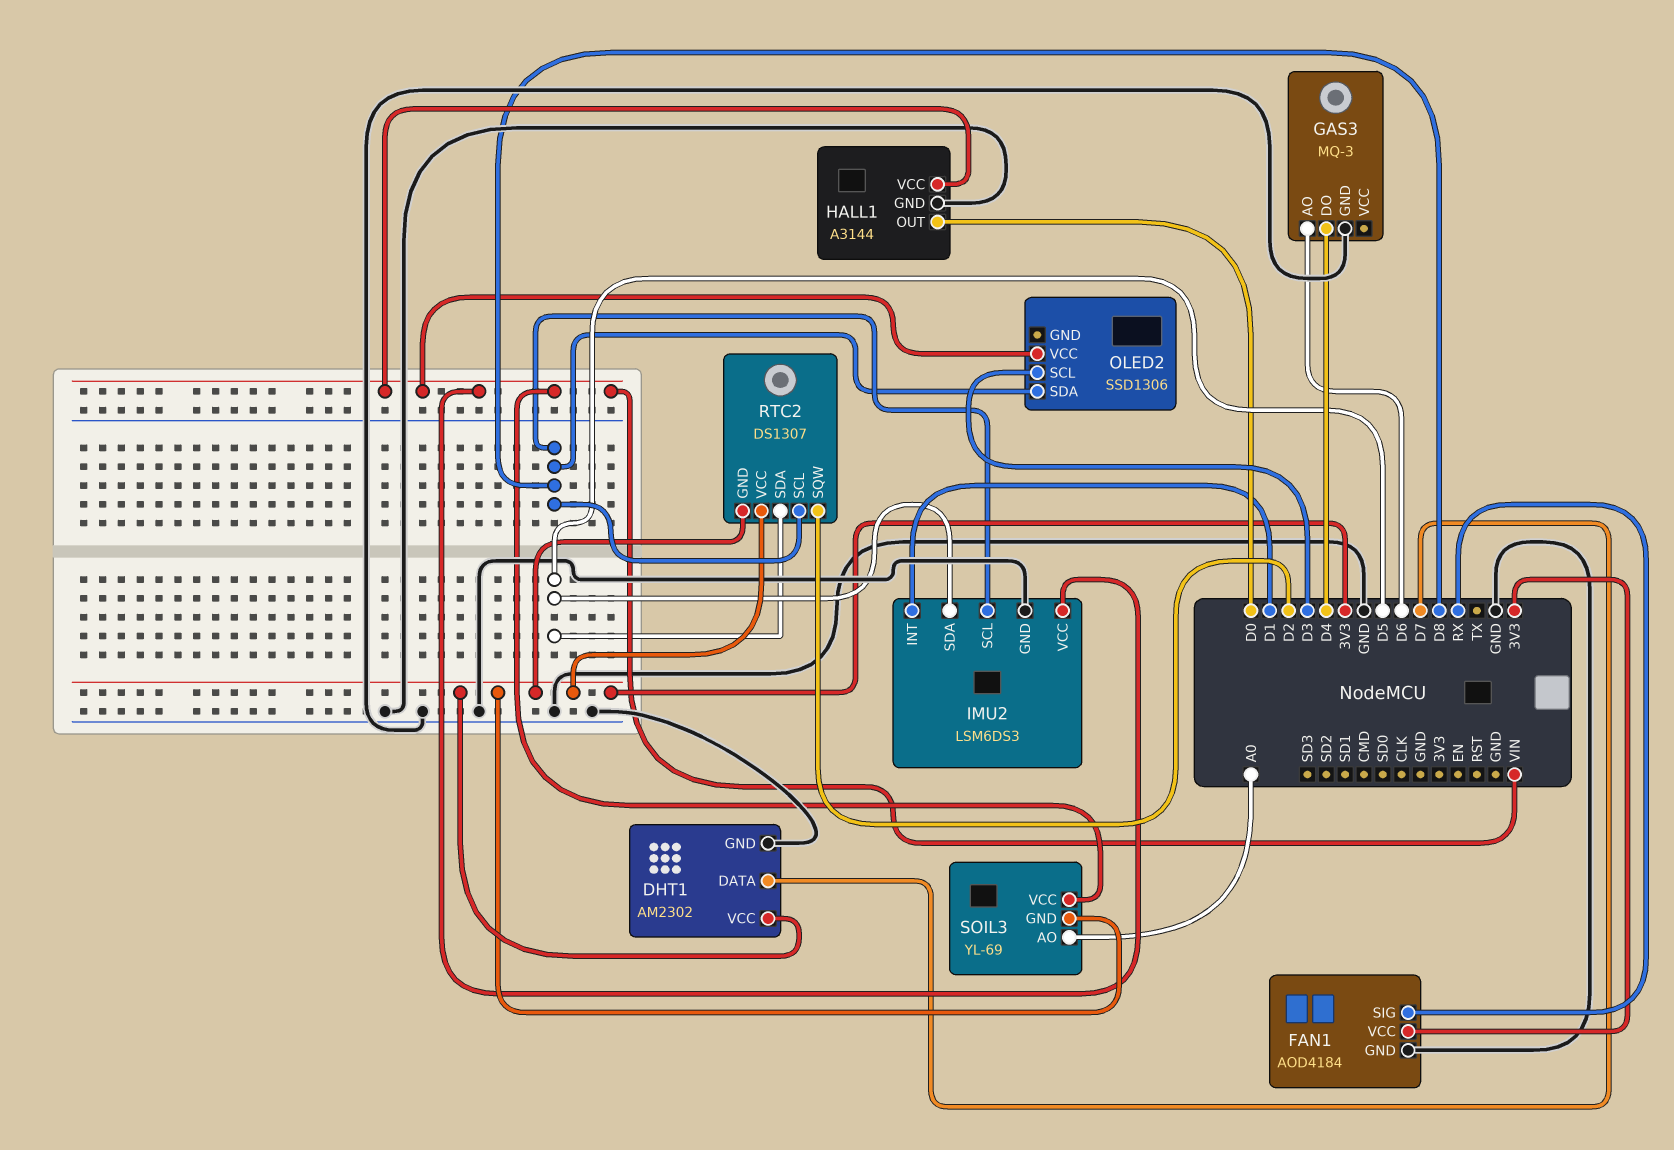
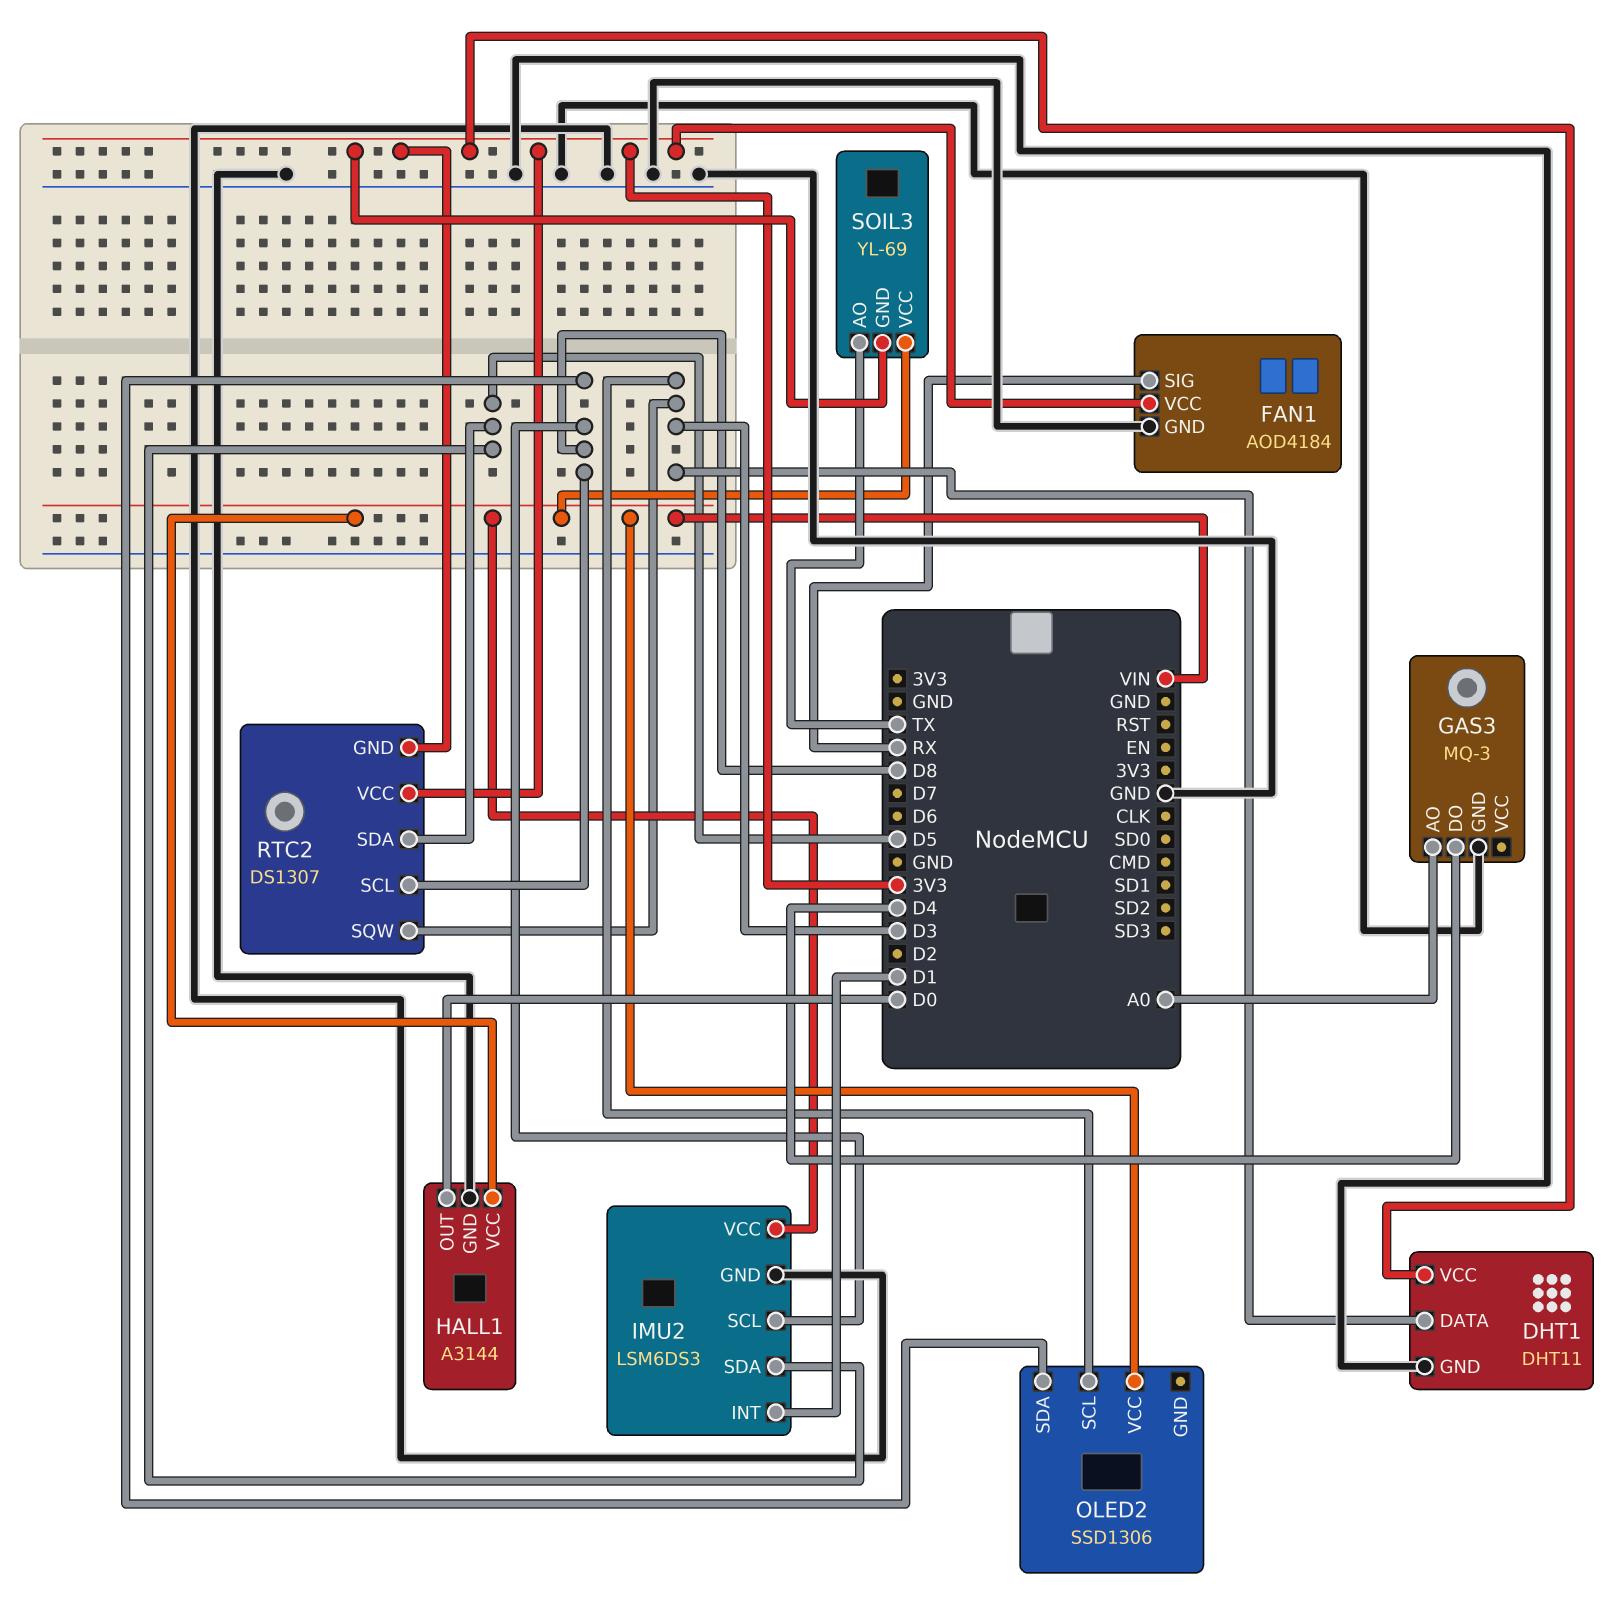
DHT1: AM2302 -> DHT11
DHT1 pin DATA: D7 -> D3
GAS3 pin AO: D6 -> A0
RTC2 pin SQW: D2 -> D3
SOIL3 pin AO: A0 -> TX

